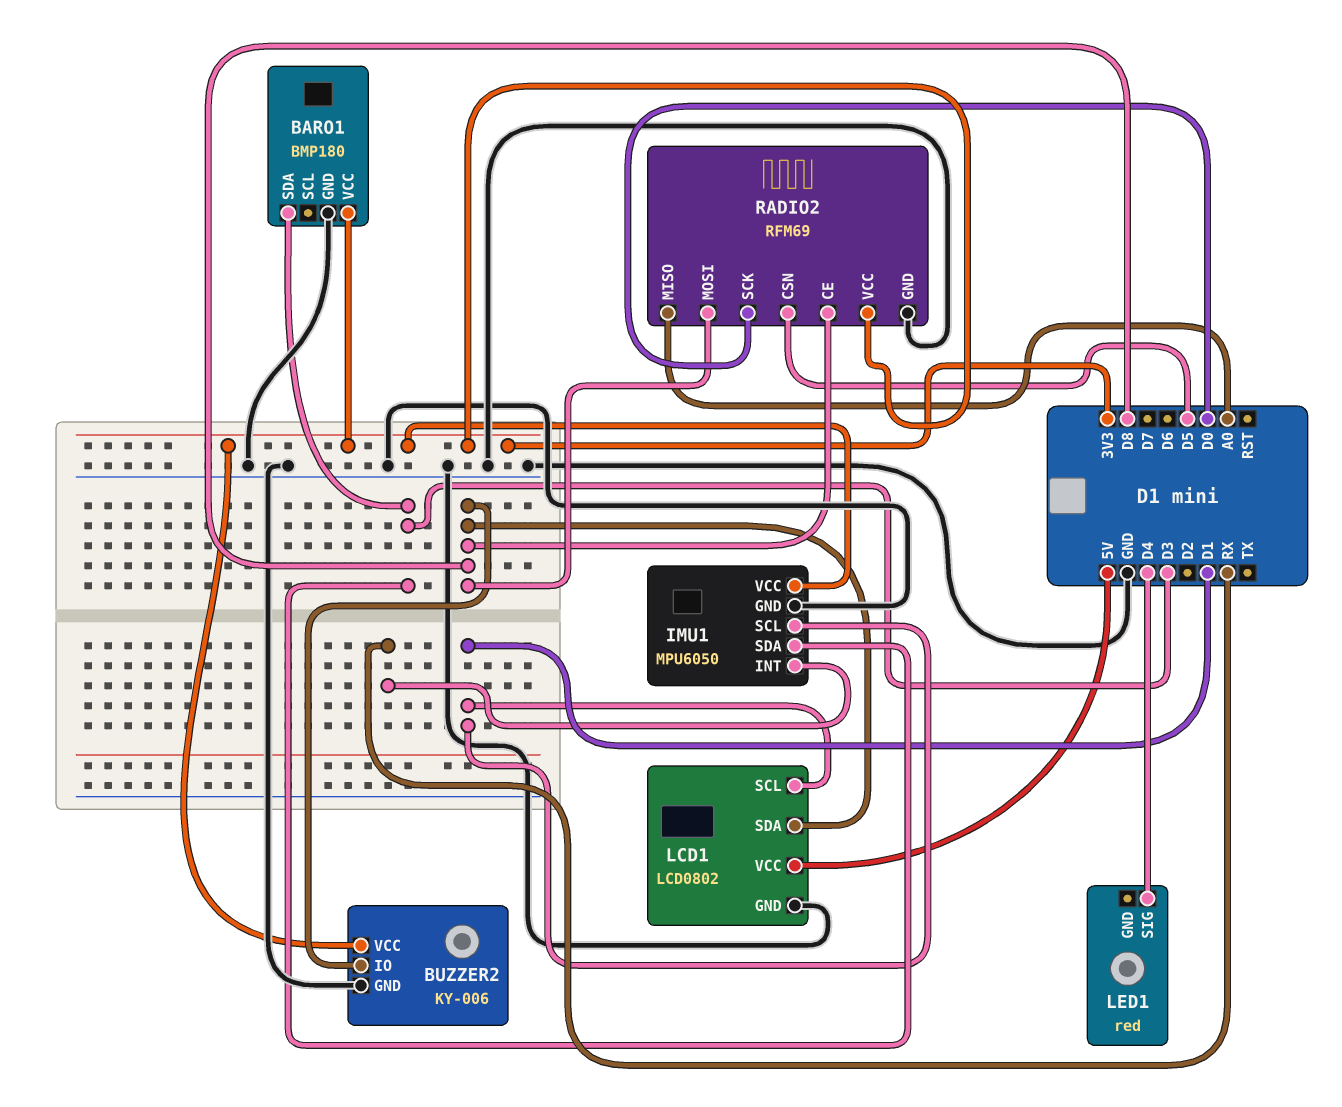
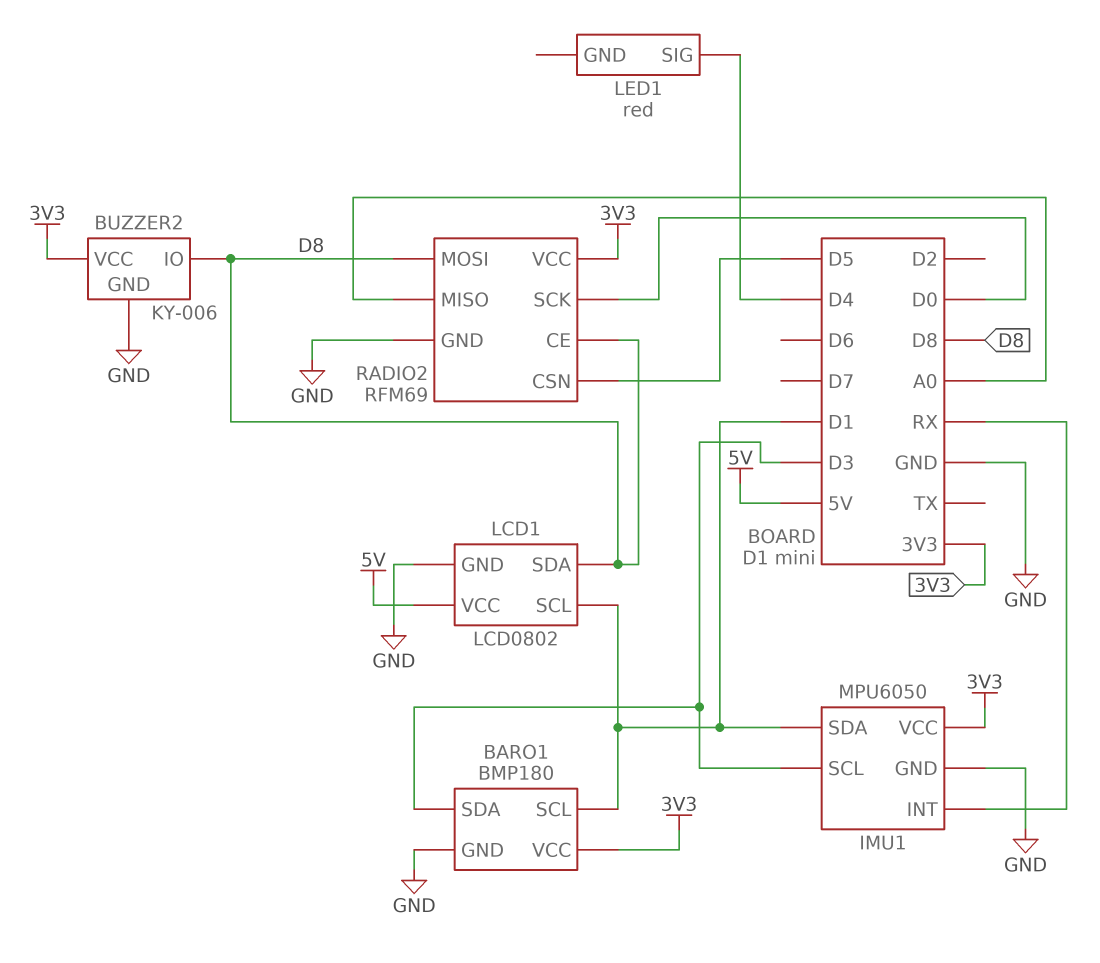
BARO1 pin SCL: none -> D1
IMU1 pin SCL: D1 -> D3
IMU1 pin SDA: D3 -> D1

